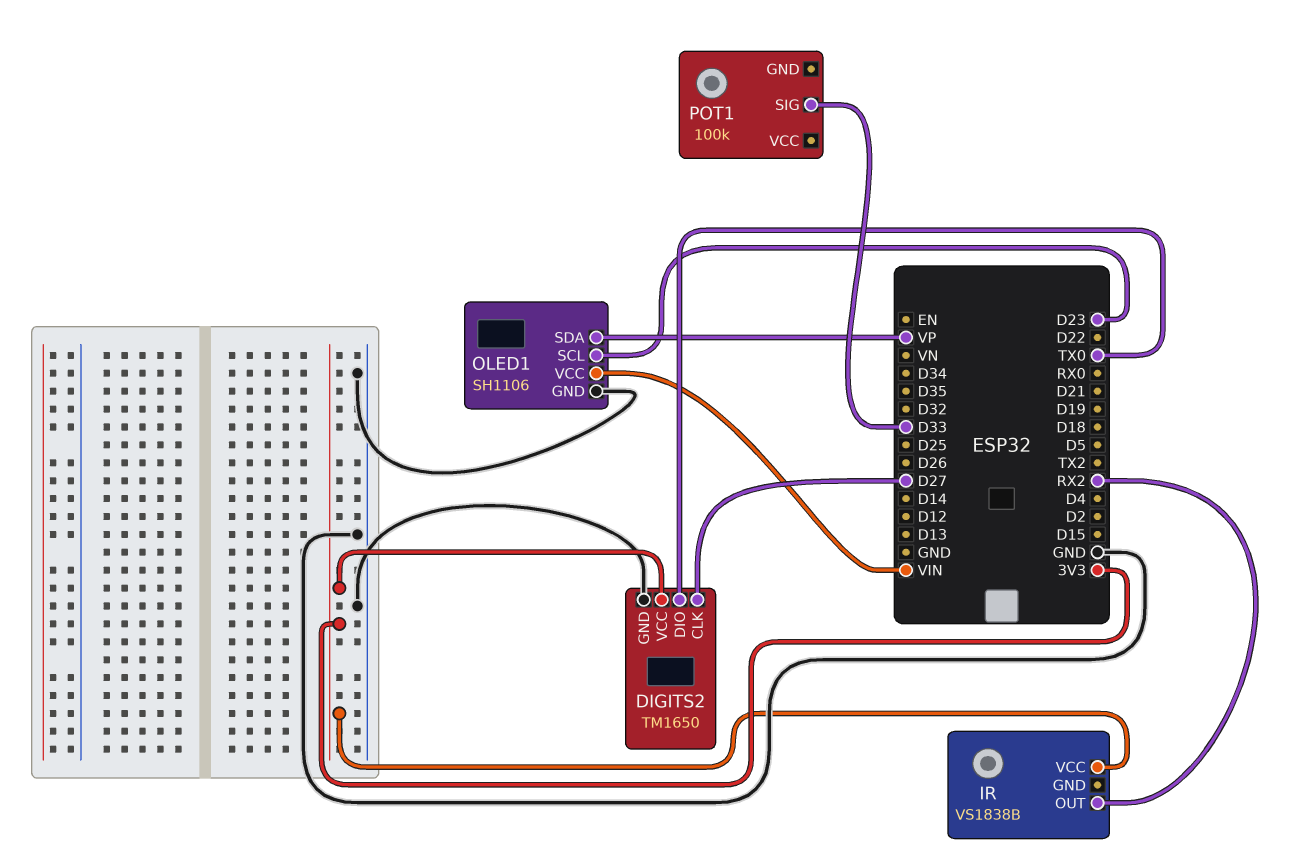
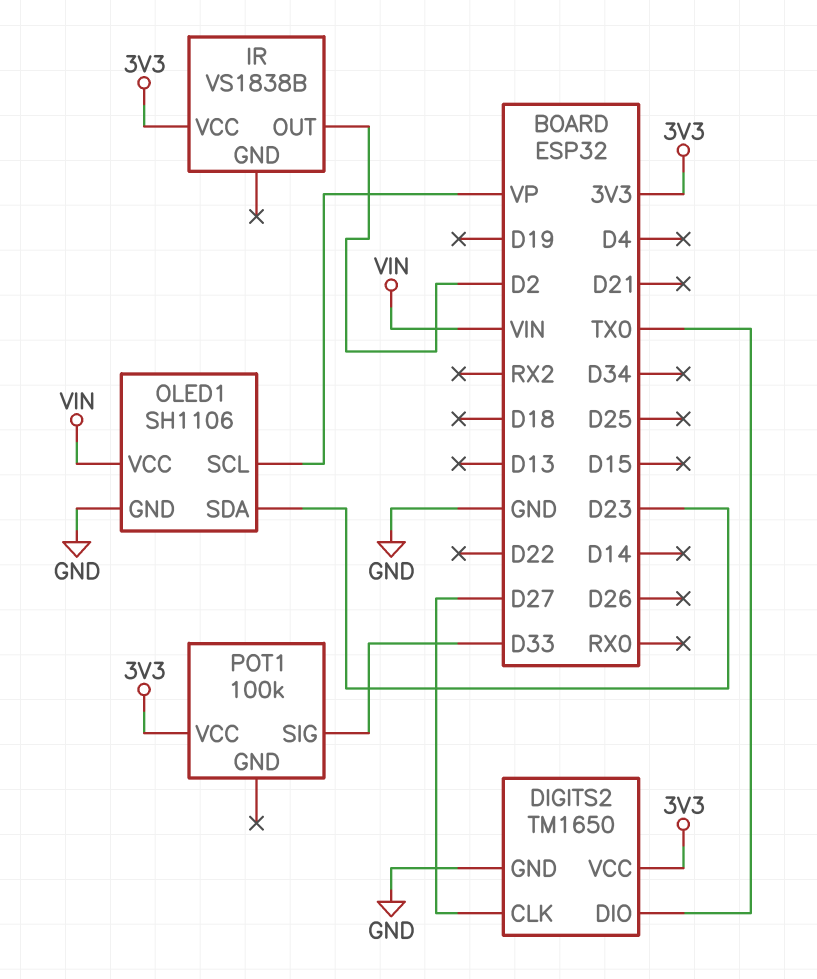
IR pin OUT: RX2 -> D2
OLED1 pin SCL: D23 -> VP
OLED1 pin SDA: VP -> D23
POT1 pin VCC: none -> 3V3

